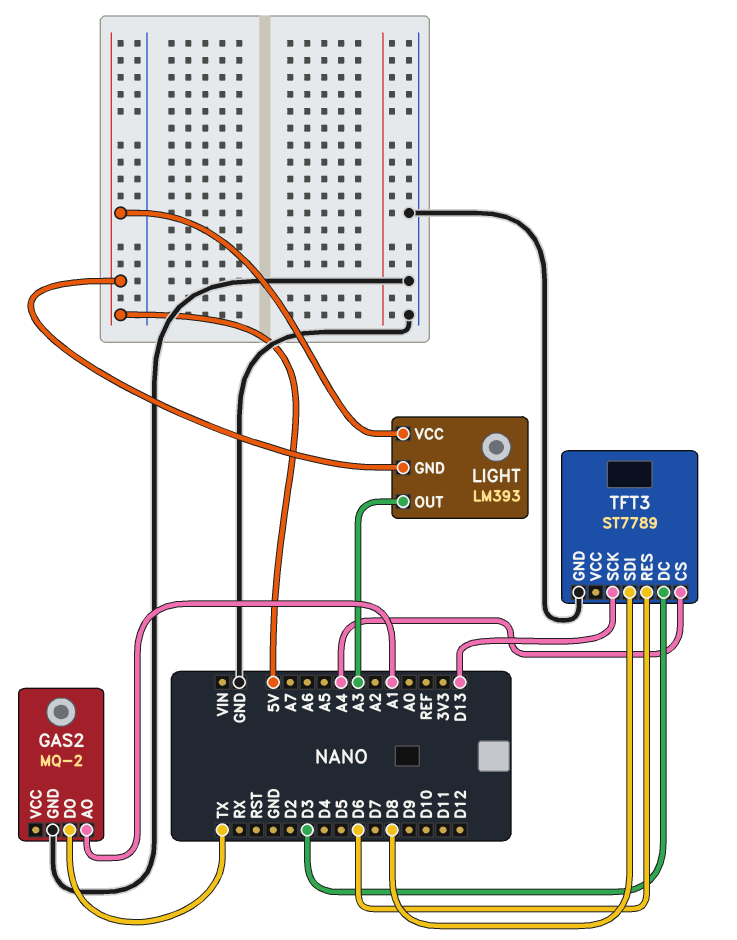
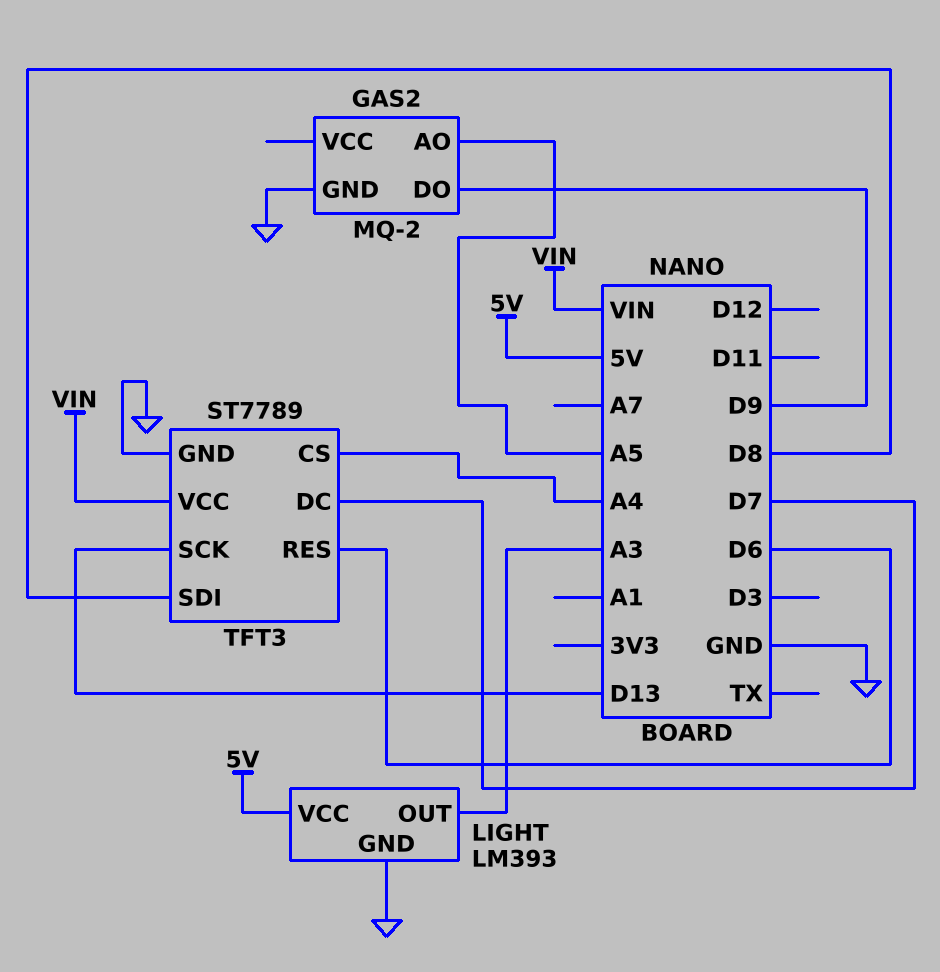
GAS2 pin AO: A1 -> A5
GAS2 pin DO: TX -> D9
LIGHT pin GND: 5V -> GND
TFT3 pin DC: D3 -> D7
TFT3 pin VCC: none -> VIN

